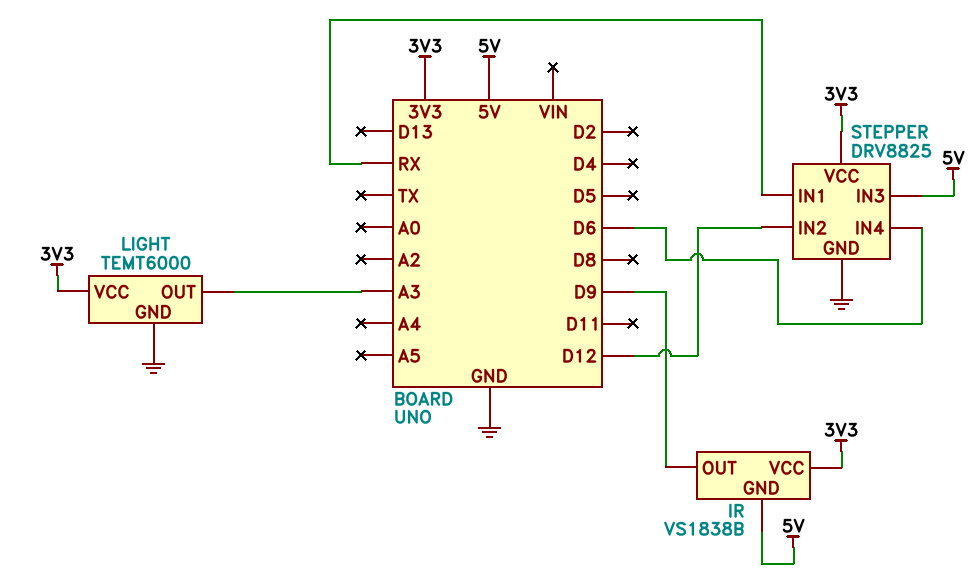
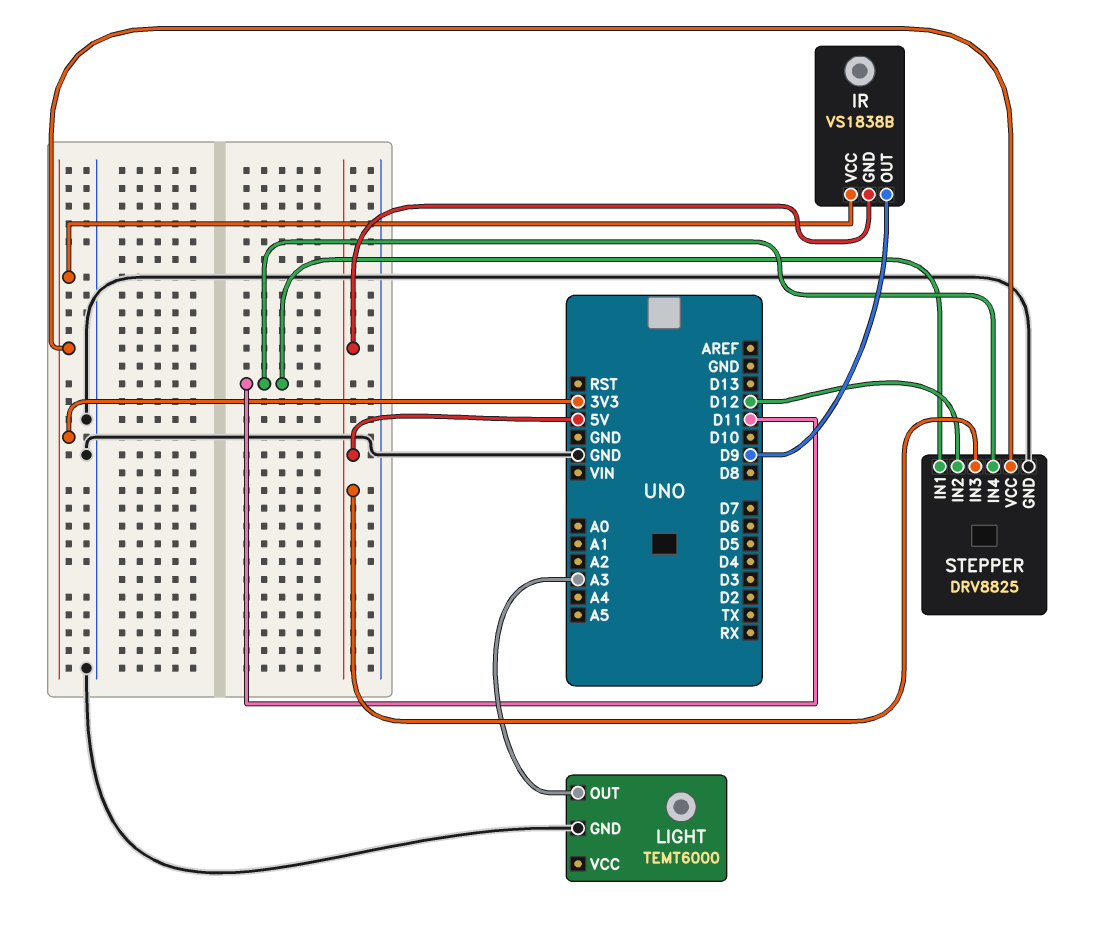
LIGHT pin VCC: 3V3 -> none
STEPPER pin IN1: RX -> D11
STEPPER pin IN4: D6 -> D11

